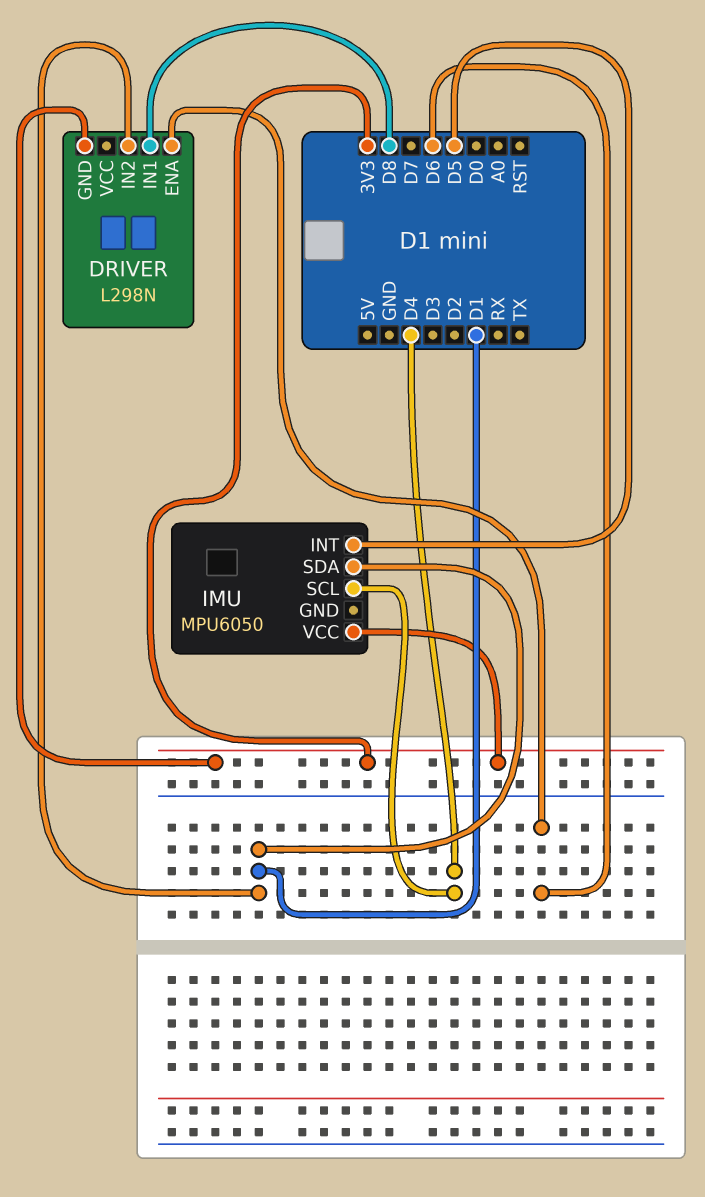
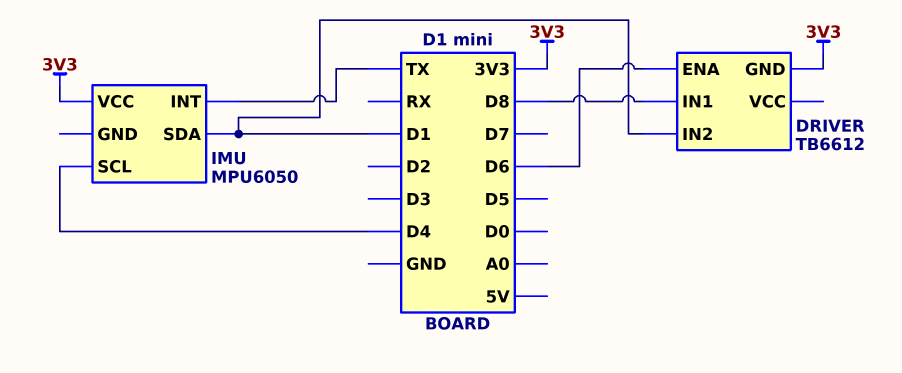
DRIVER: L298N -> TB6612
IMU pin INT: D5 -> TX

